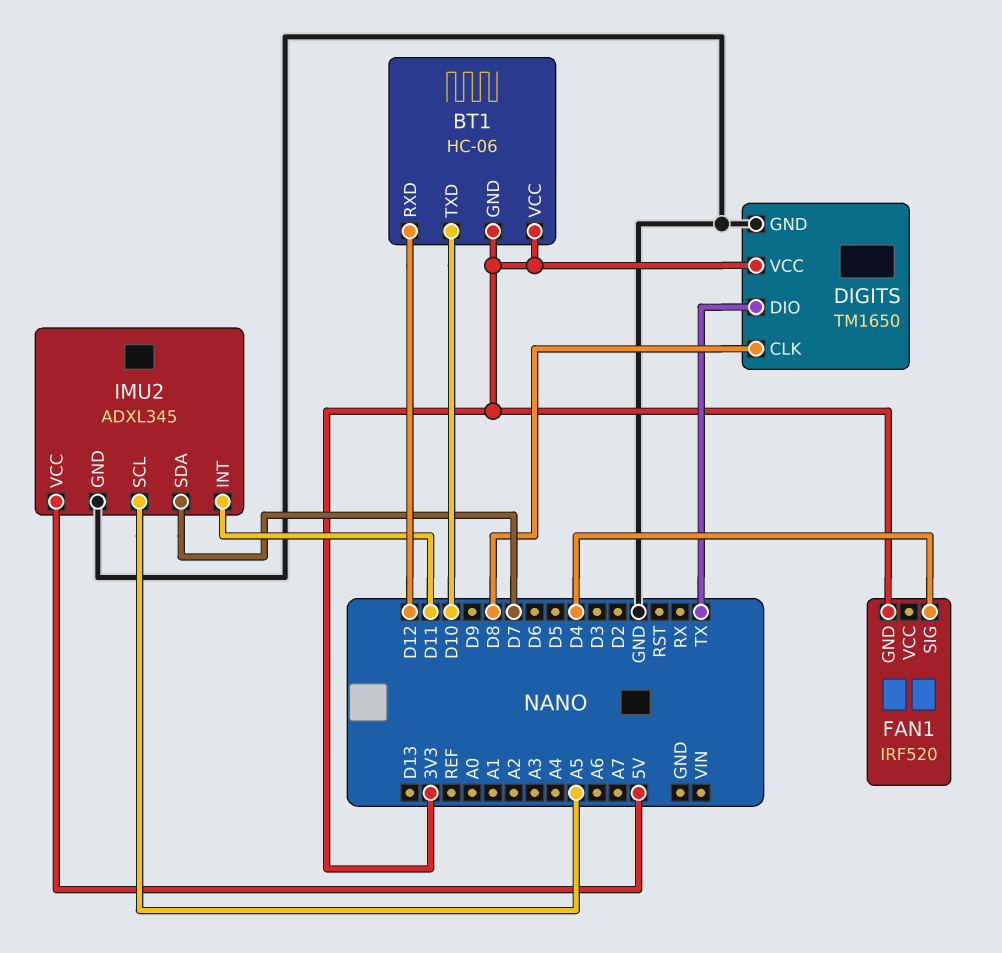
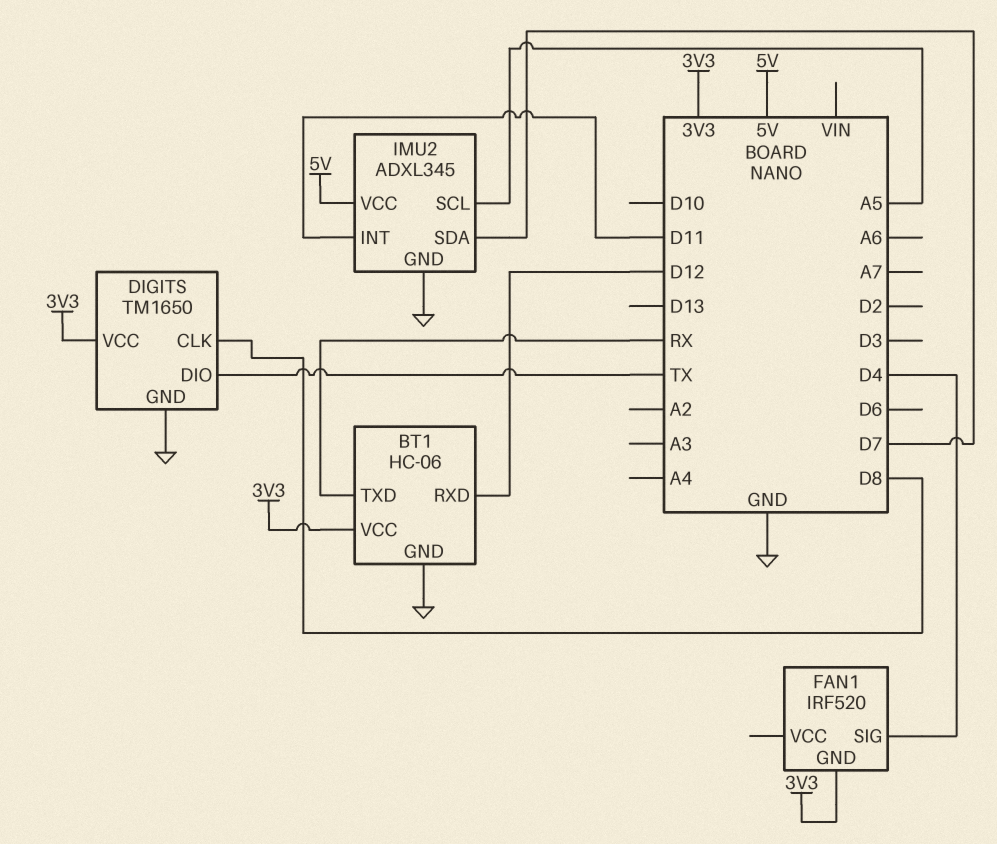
BT1 pin GND: 3V3 -> GND
BT1 pin TXD: D10 -> RX

